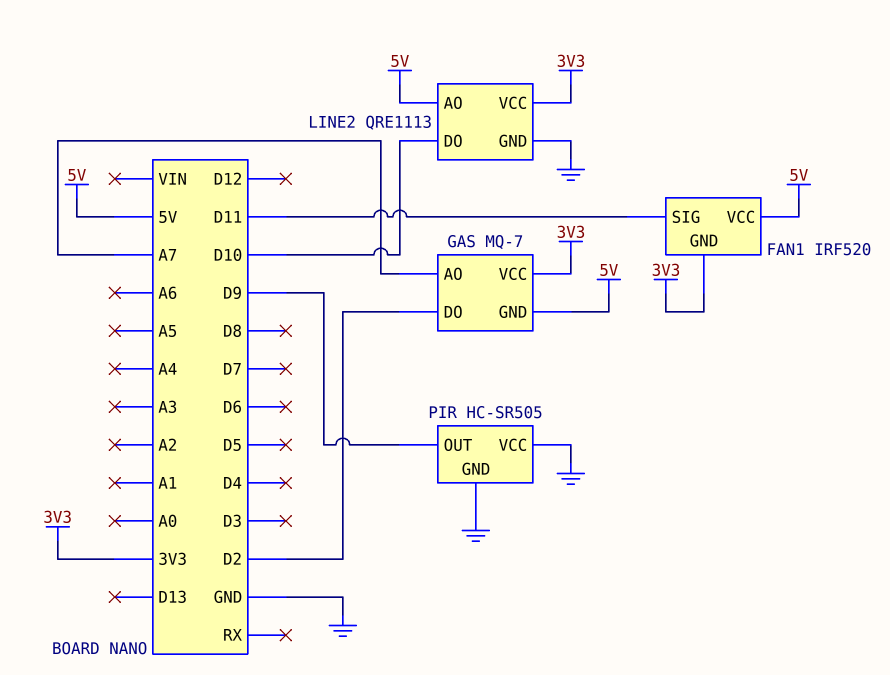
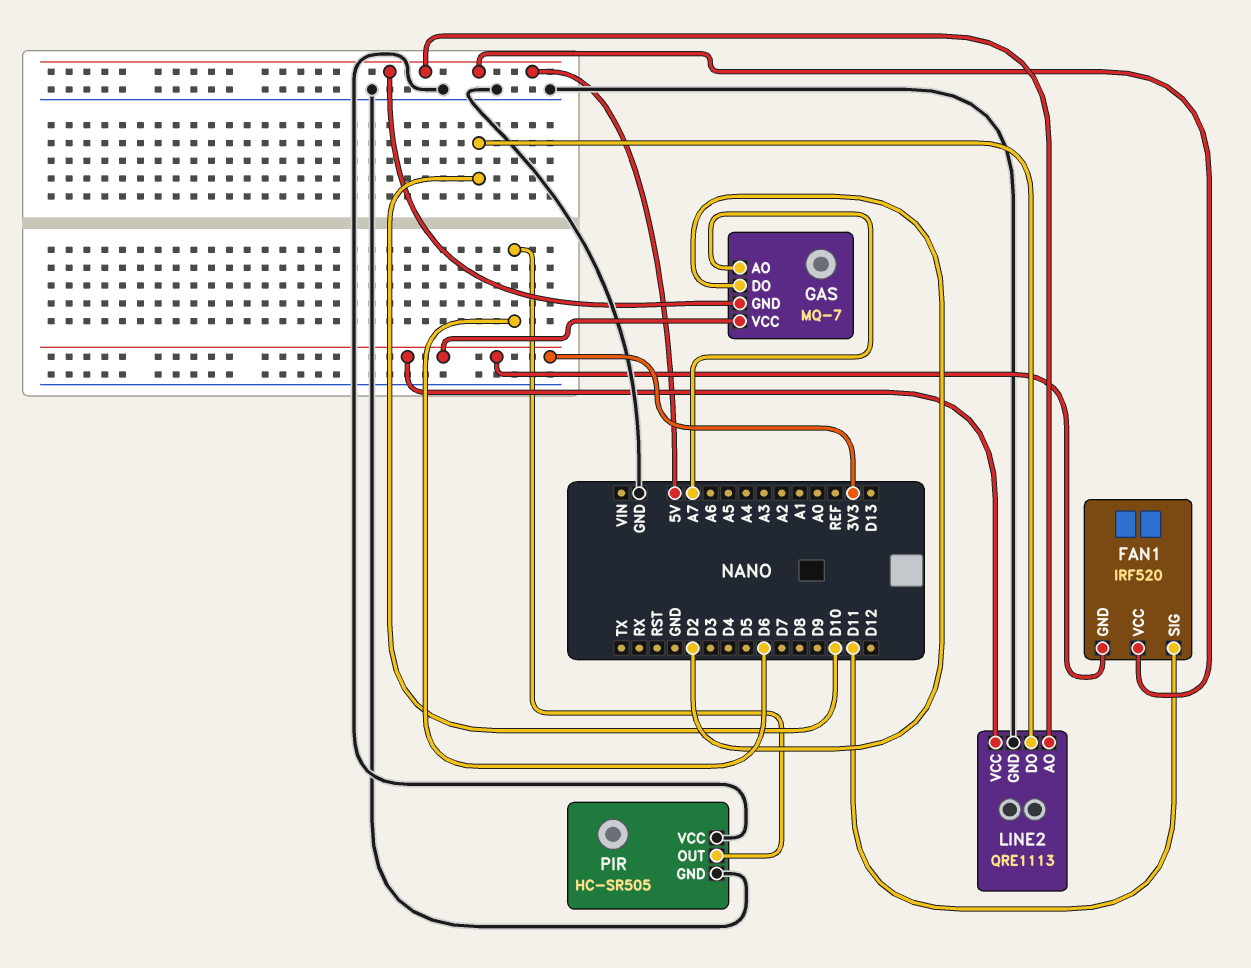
PIR pin OUT: D9 -> D6

